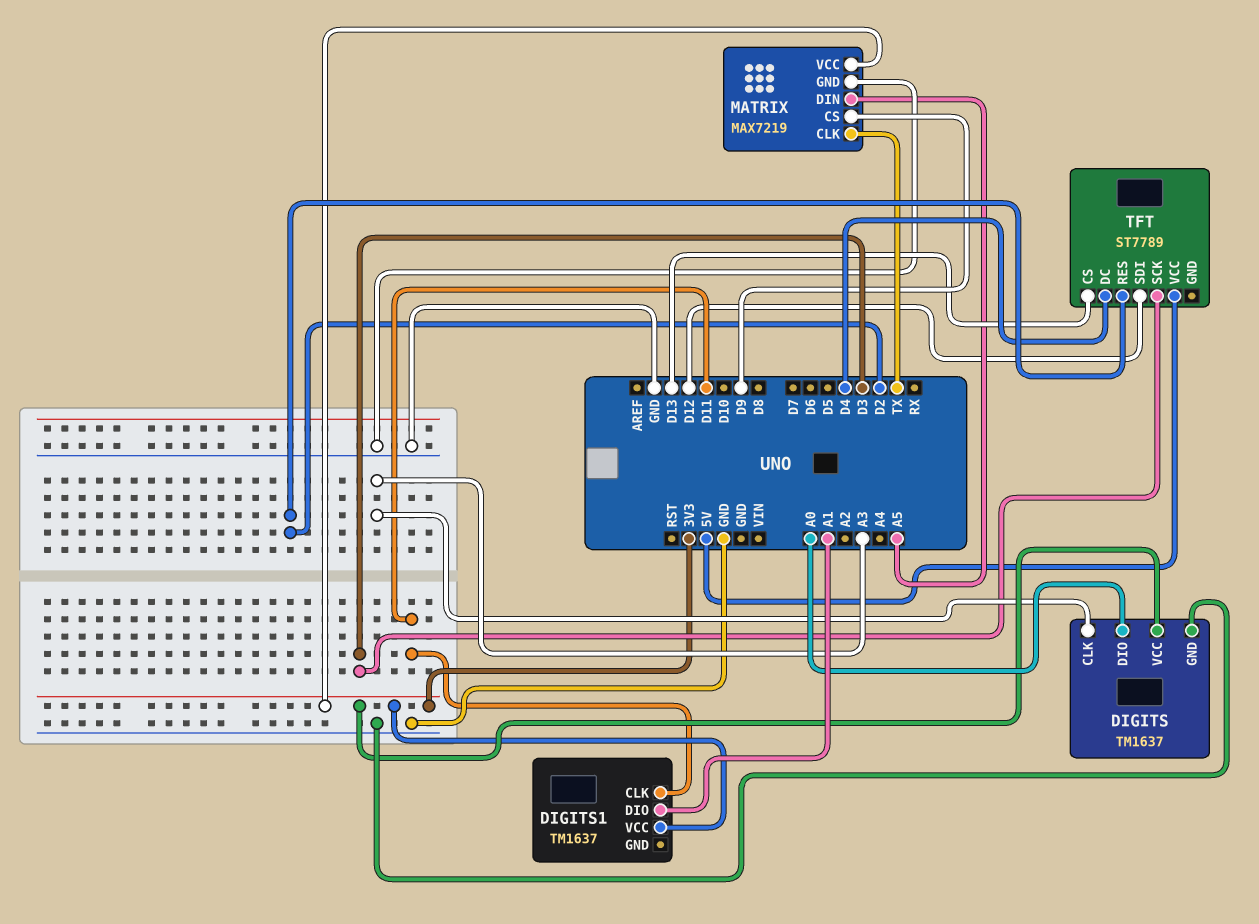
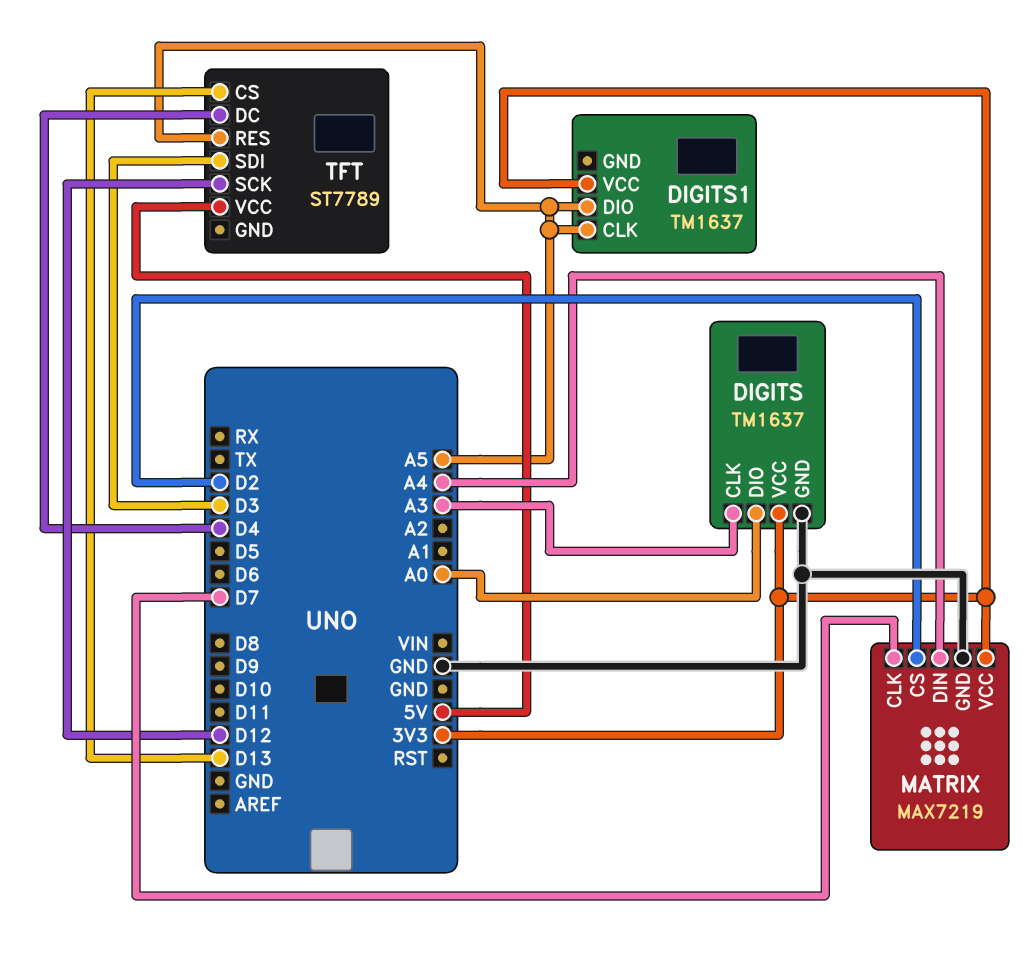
DIGITS1 pin CLK: D11 -> A5
DIGITS1 pin DIO: A1 -> A5
MATRIX pin CLK: TX -> D7
MATRIX pin CS: D9 -> D2
MATRIX pin DIN: A5 -> A4
TFT pin RES: D2 -> A5
TFT pin SCK: D3 -> D12
TFT pin SDI: D12 -> D3

